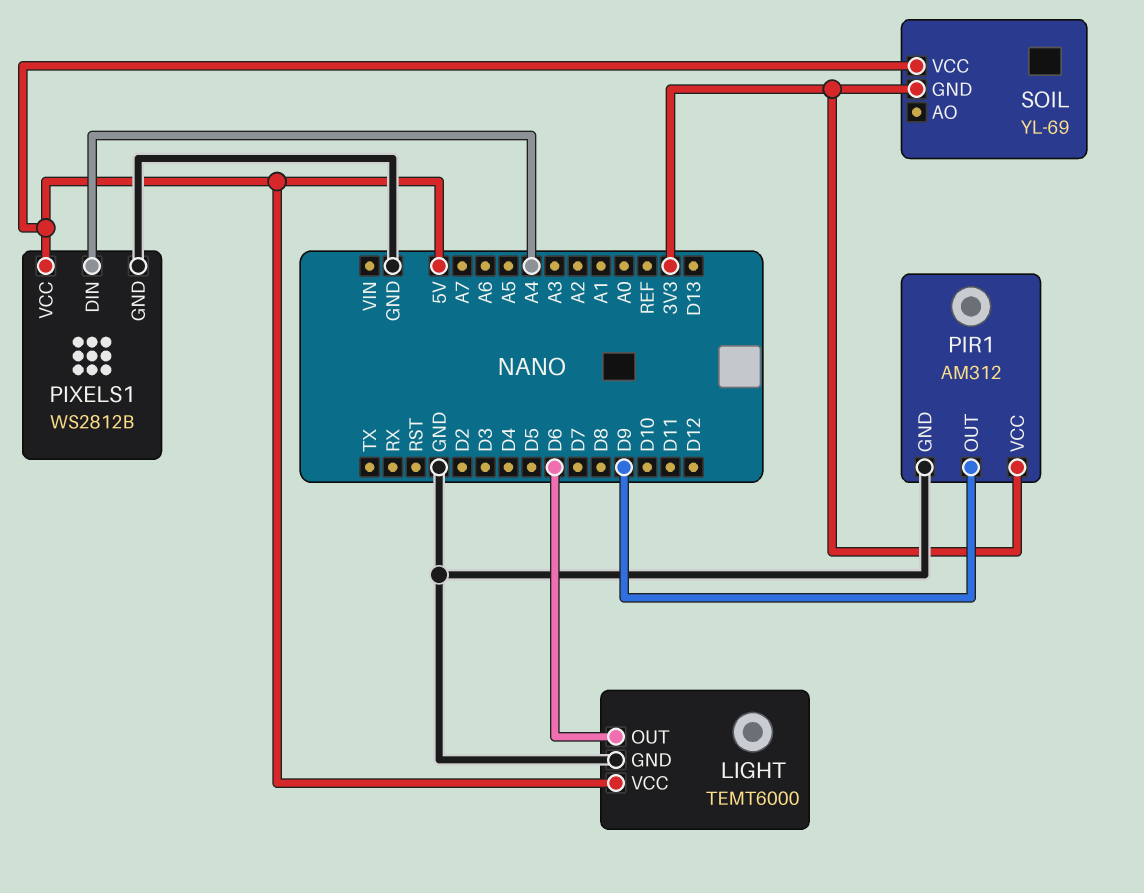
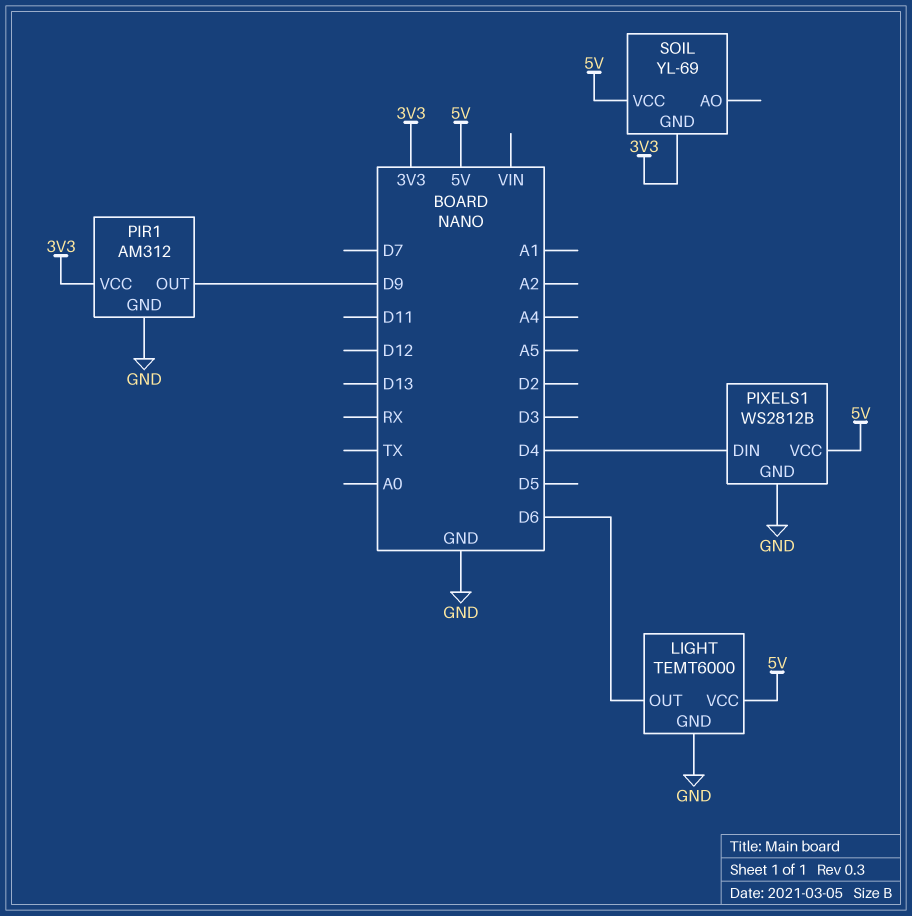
PIXELS1 pin DIN: A4 -> D4

